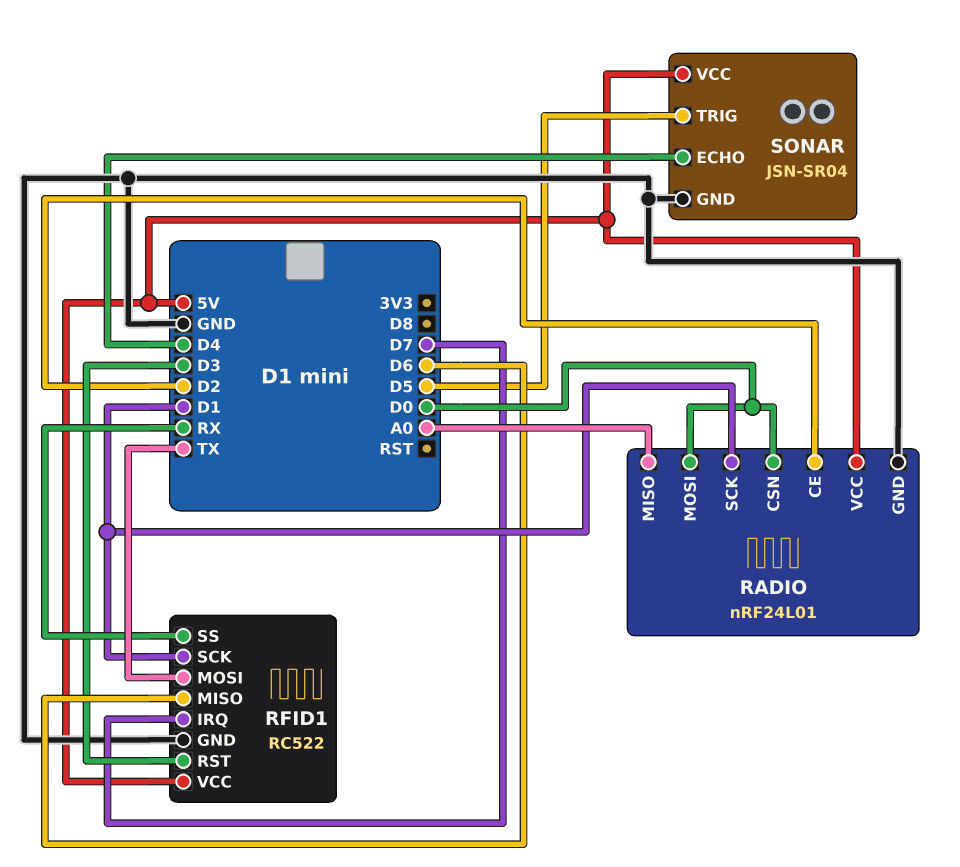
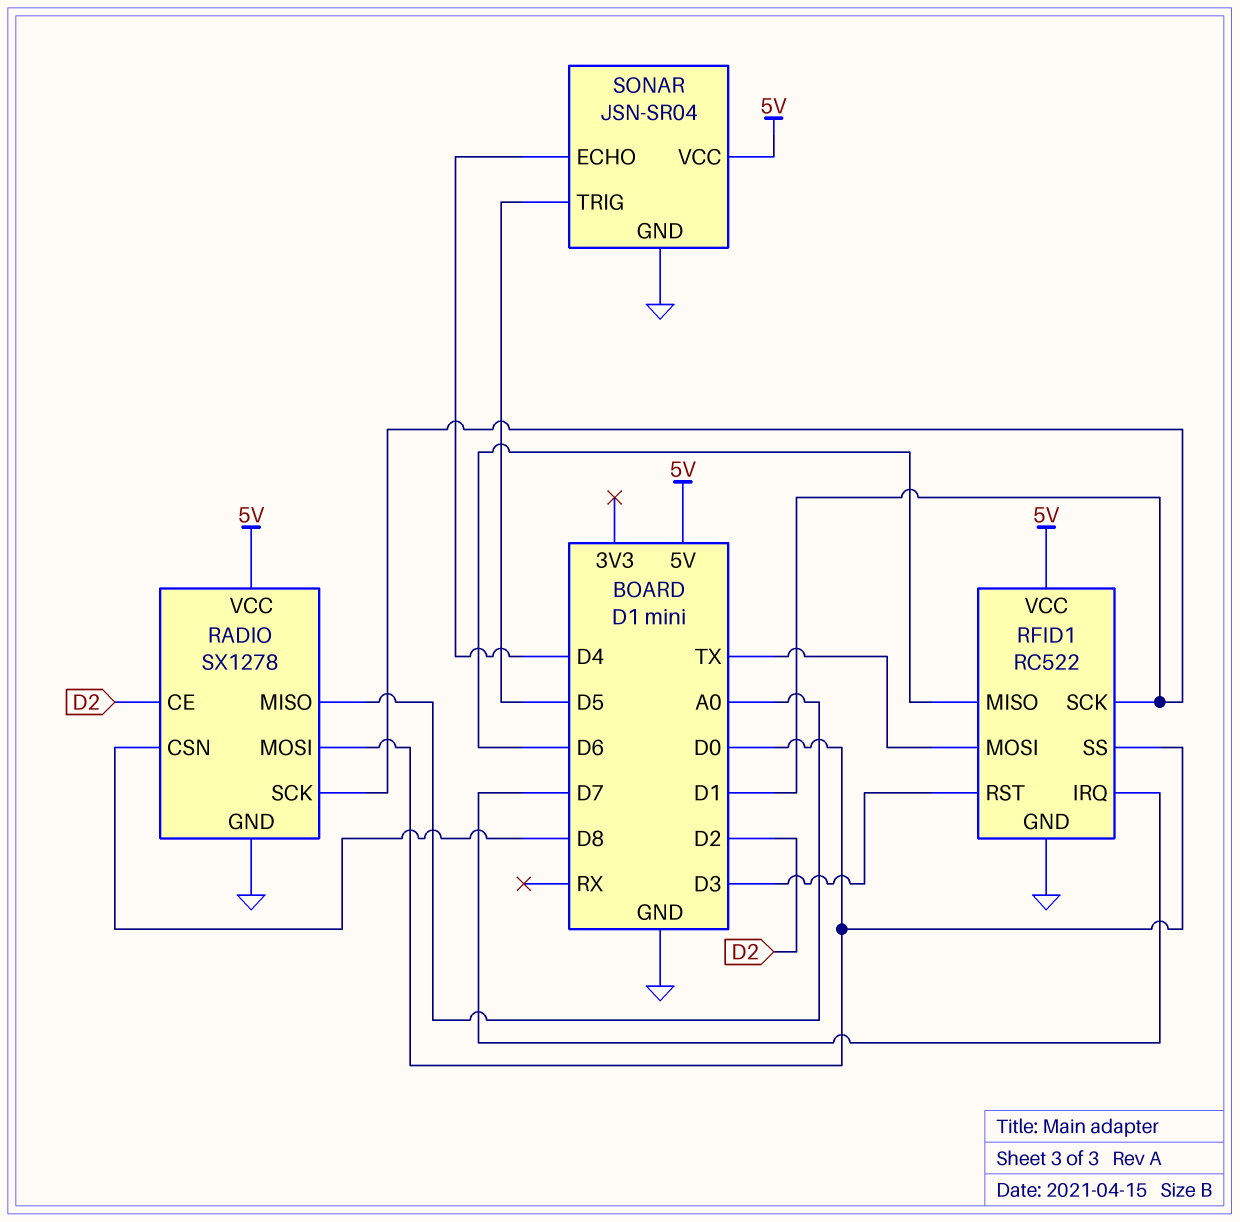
RADIO: nRF24L01 -> SX1278
RADIO pin CSN: D0 -> D8
RFID1 pin SS: RX -> D0

